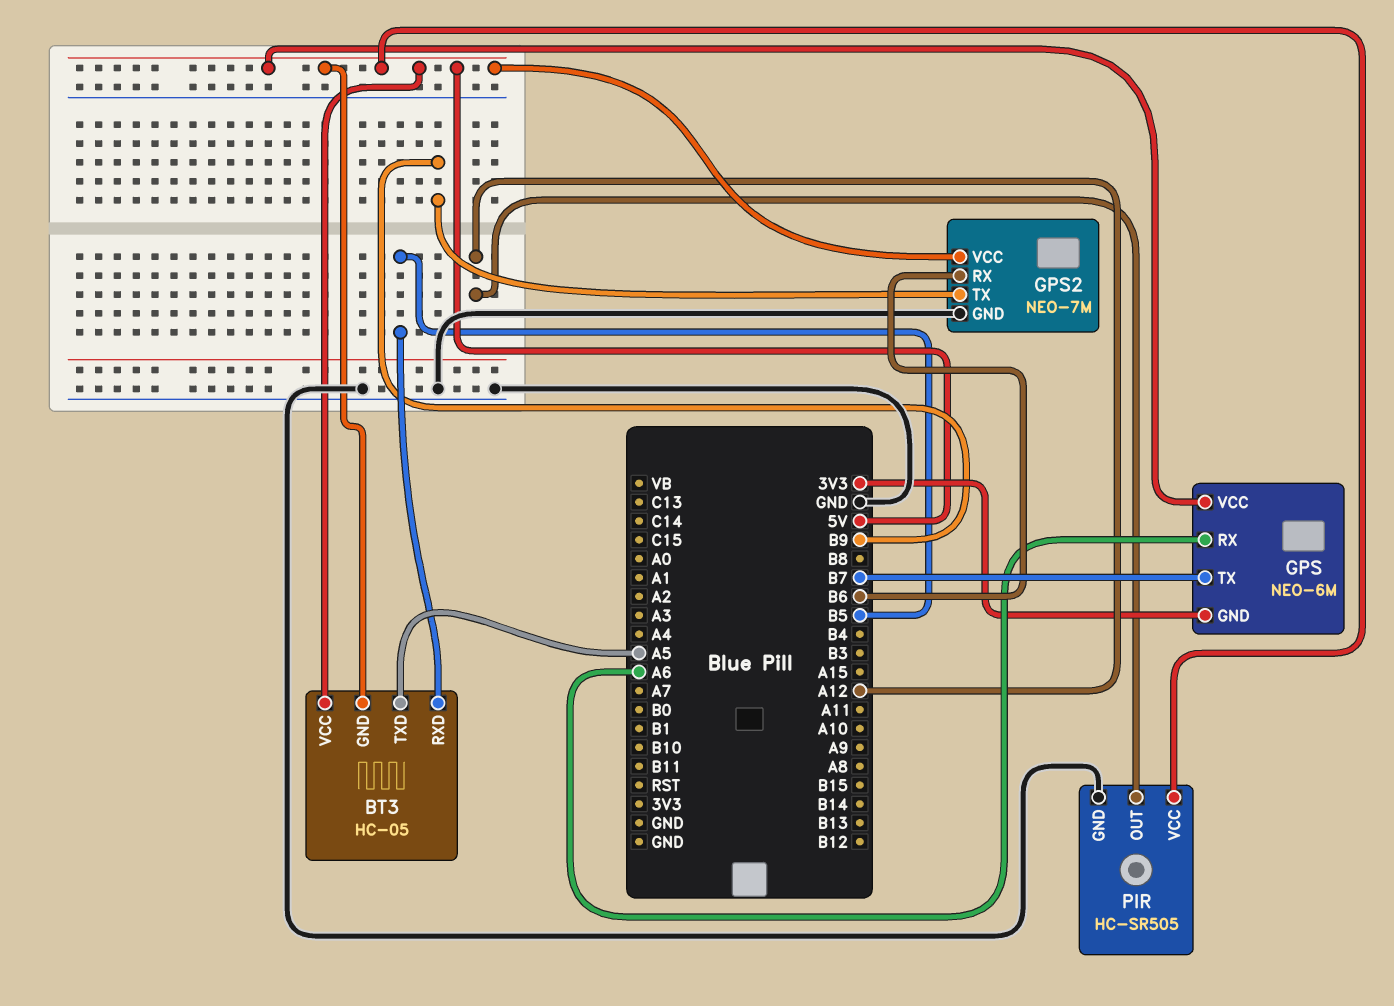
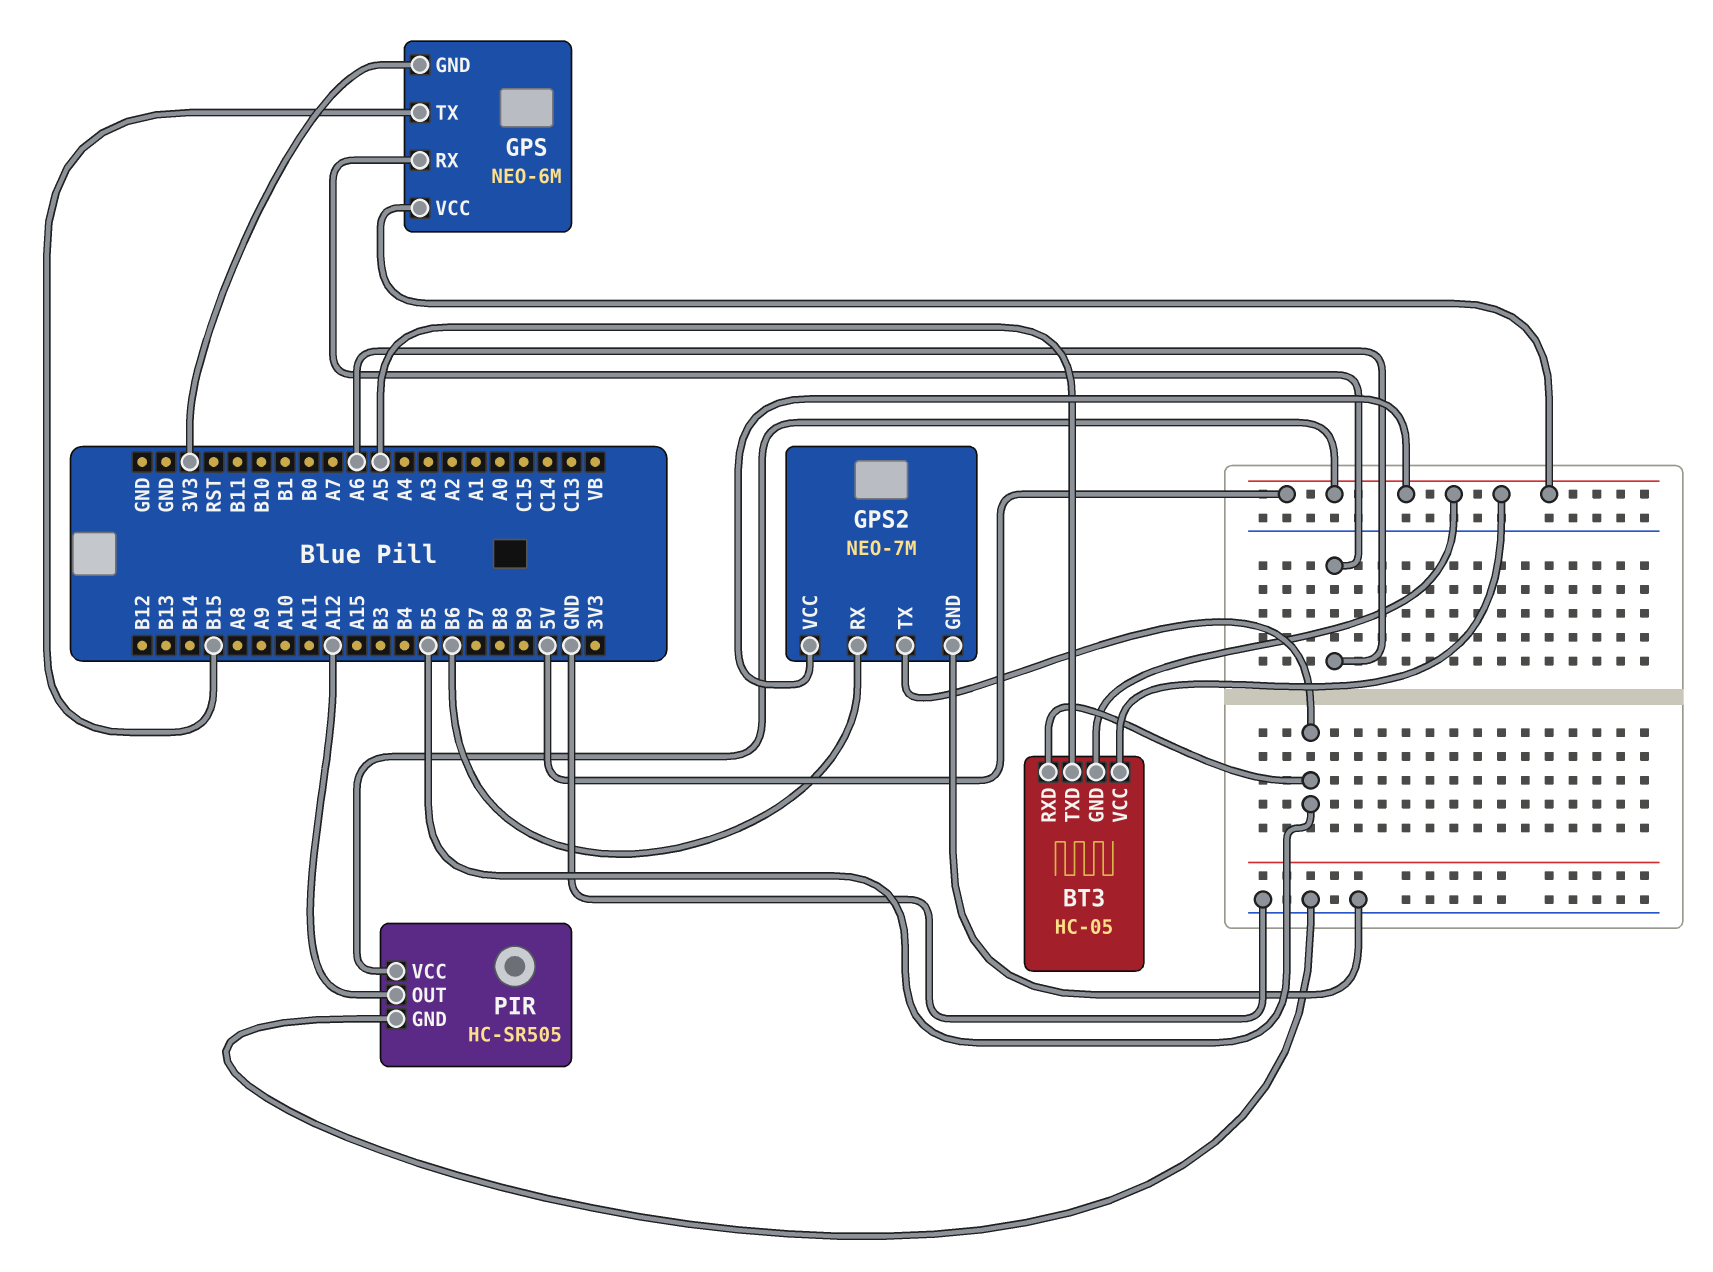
GPS pin TX: B7 -> B15
GPS2 pin TX: B9 -> B5

